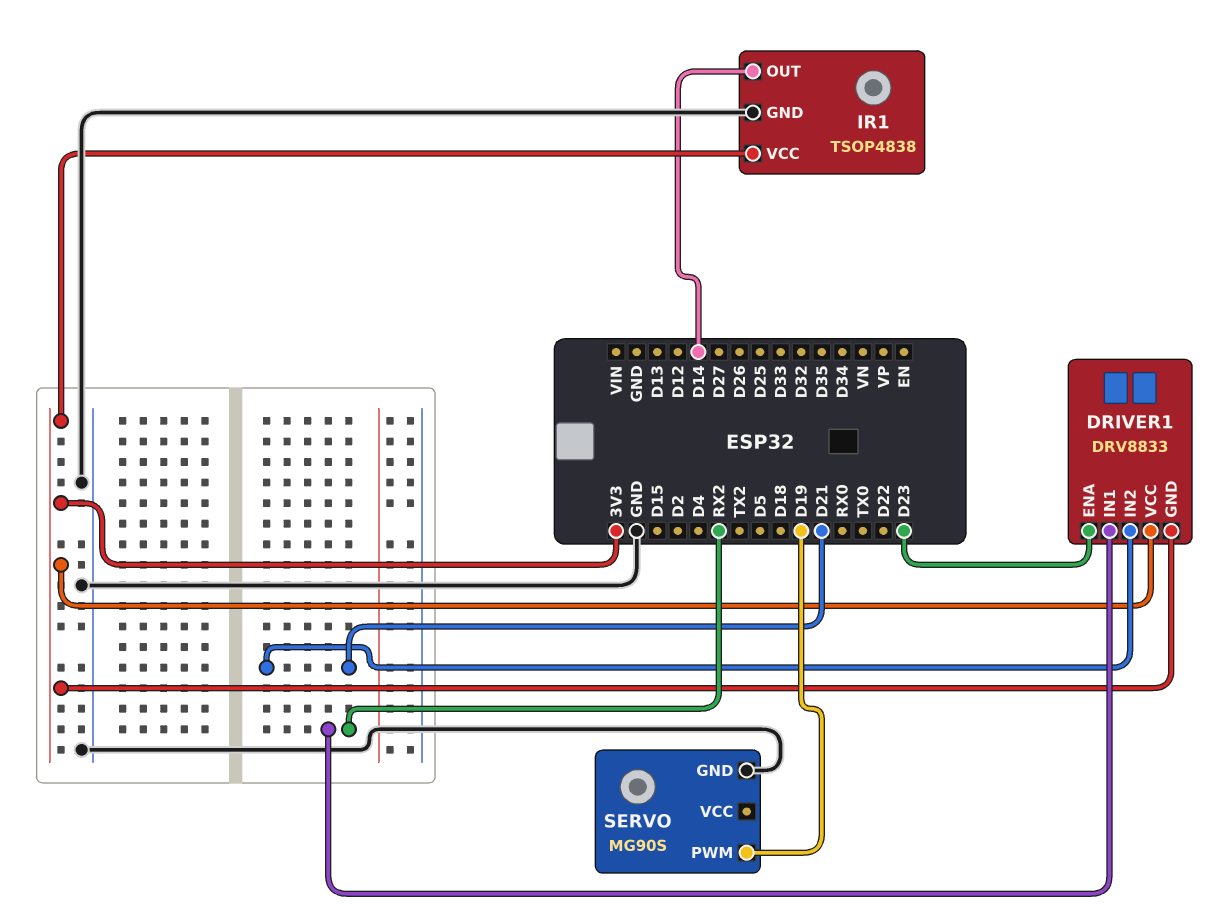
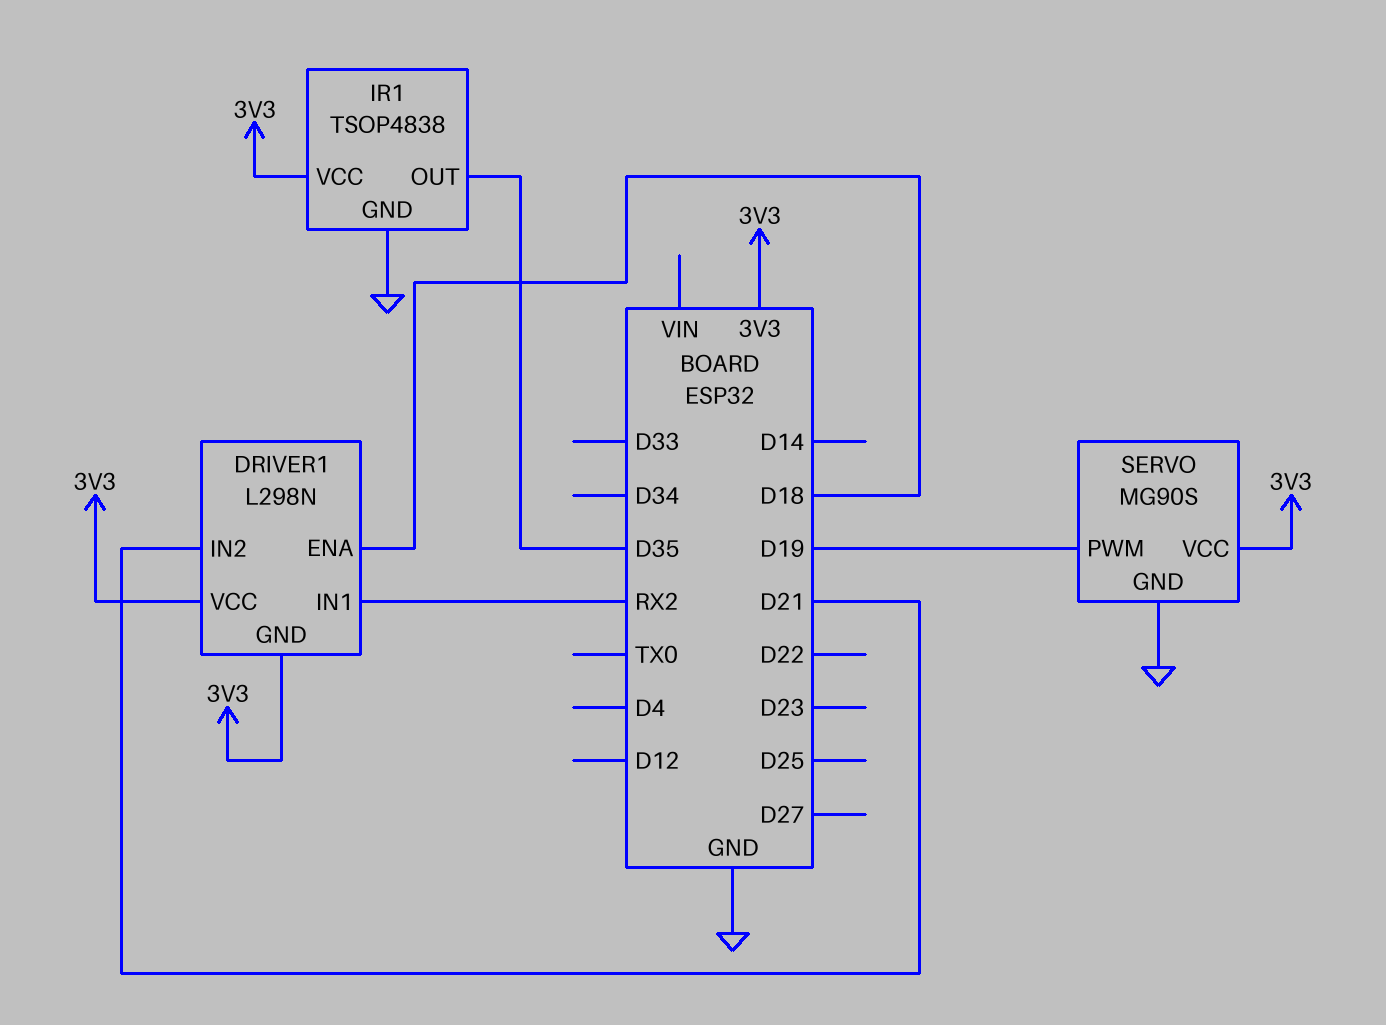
DRIVER1: DRV8833 -> L298N
DRIVER1 pin ENA: D23 -> D18
IR1 pin OUT: D14 -> D35
SERVO pin VCC: none -> 3V3

